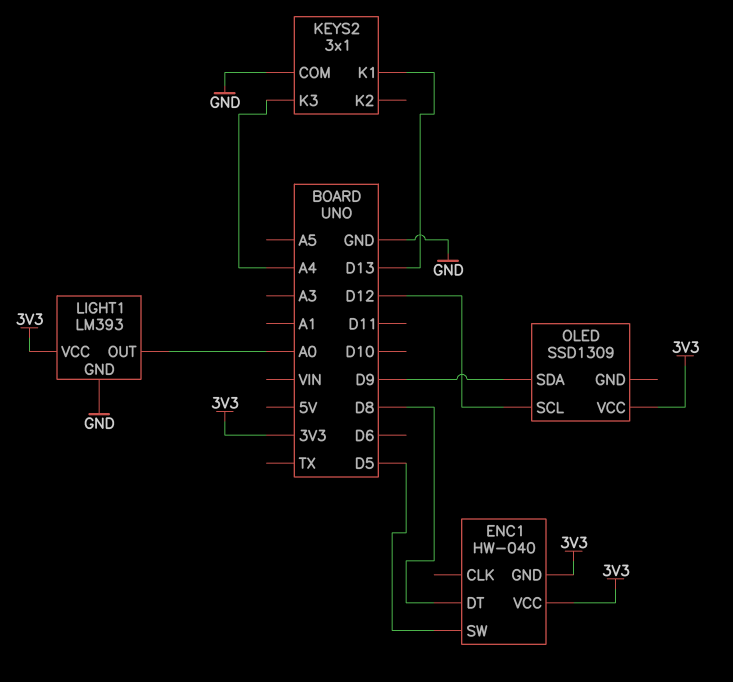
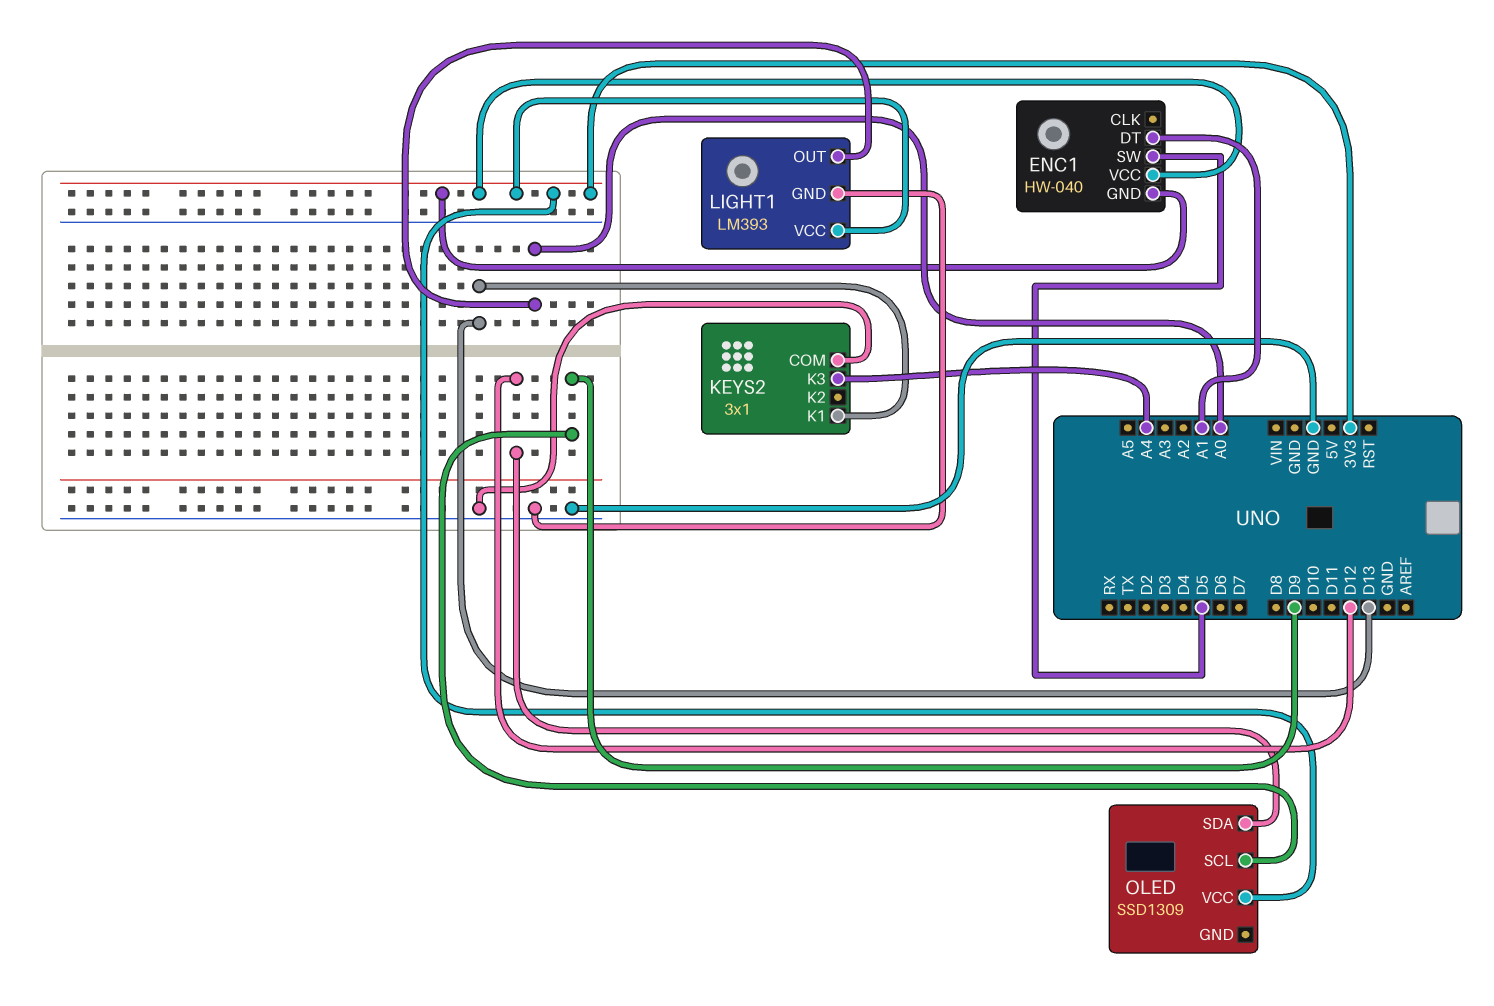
ENC1 pin DT: D8 -> A1
OLED pin SCL: D12 -> D9
OLED pin SDA: D9 -> D12

